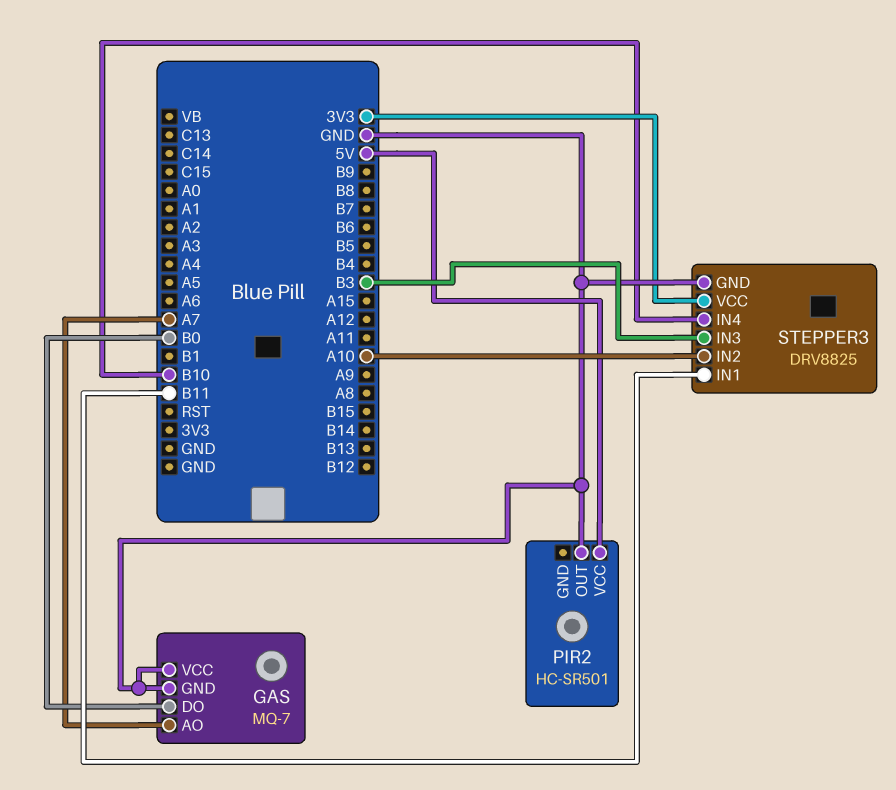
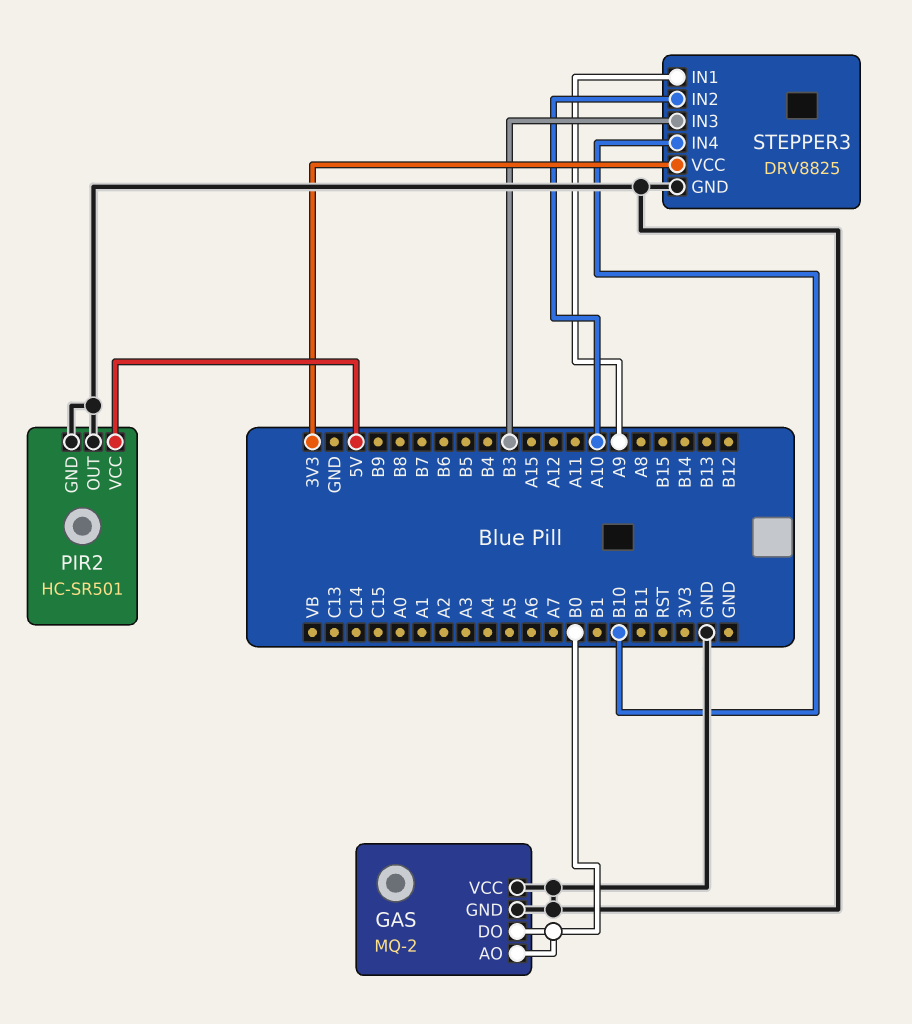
GAS: MQ-7 -> MQ-2
GAS pin AO: A7 -> B0
PIR2 pin GND: none -> GND
STEPPER3 pin IN1: B11 -> A9

